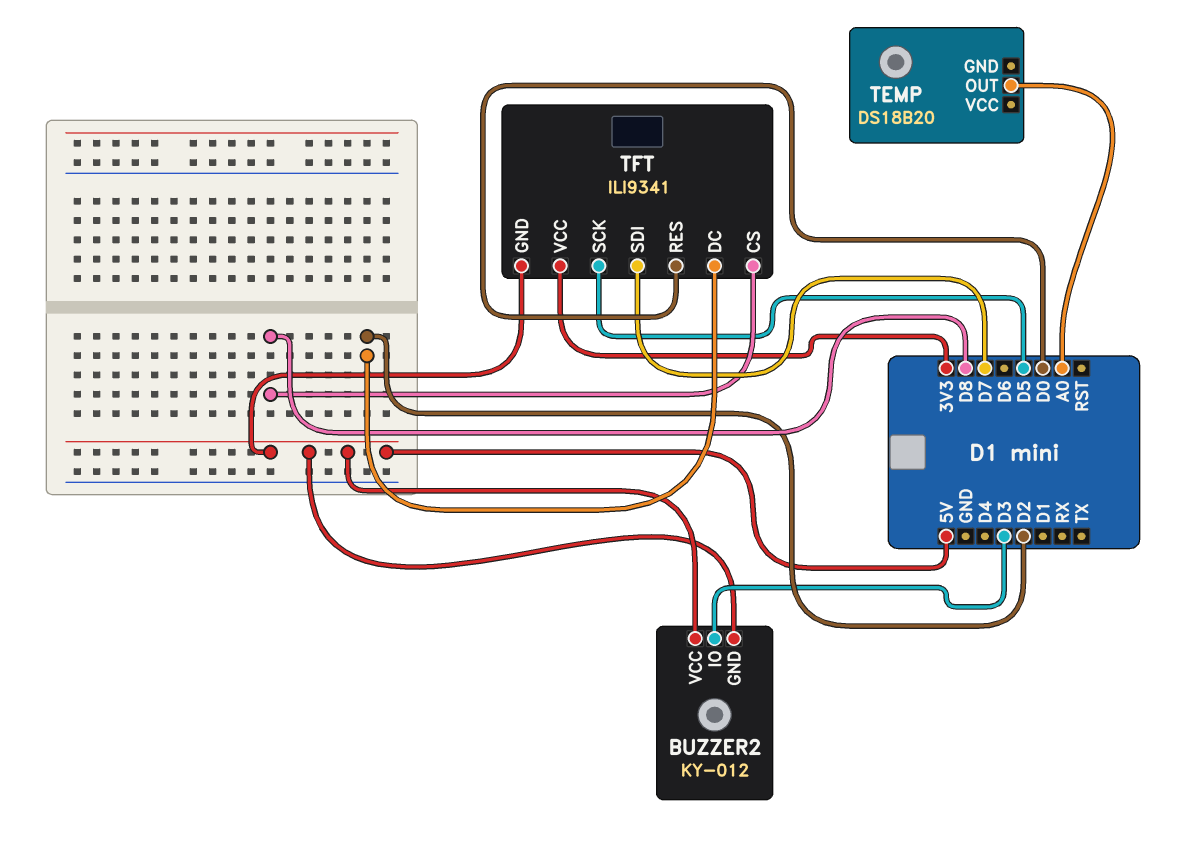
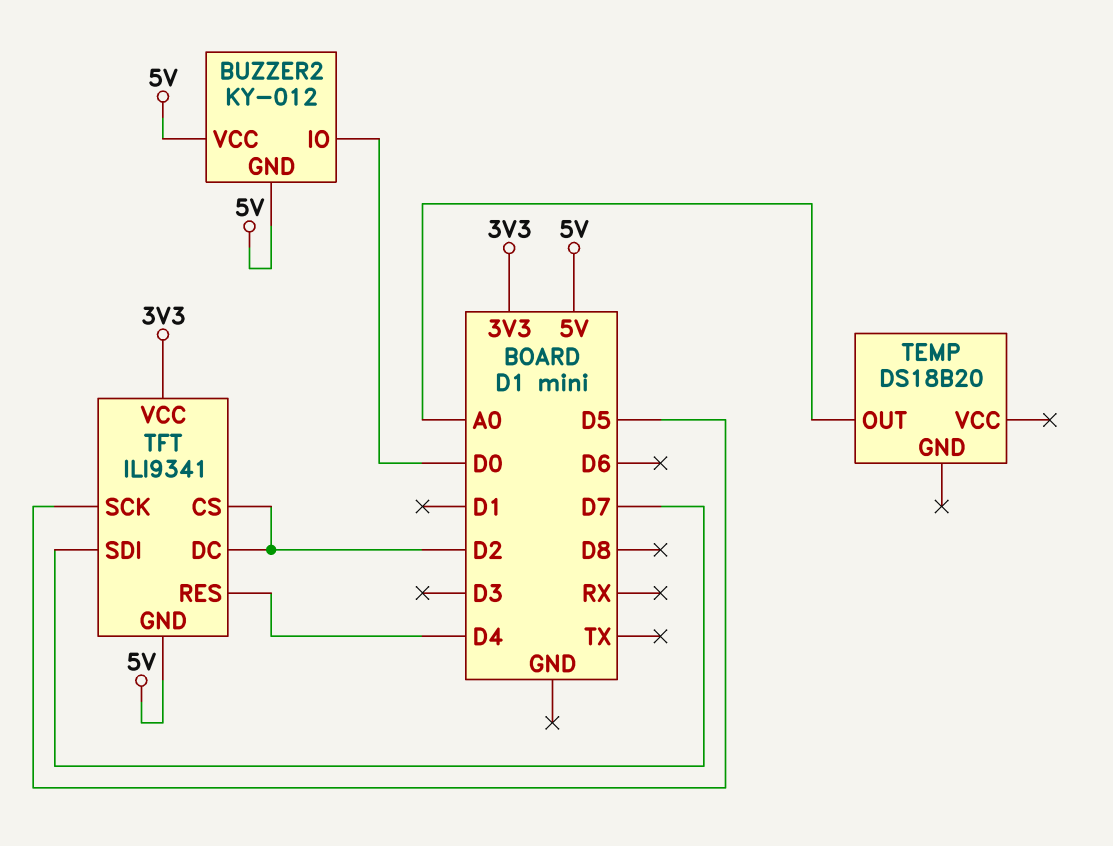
BUZZER2 pin IO: D3 -> D0
TFT pin CS: D8 -> D2
TFT pin RES: D0 -> D4

